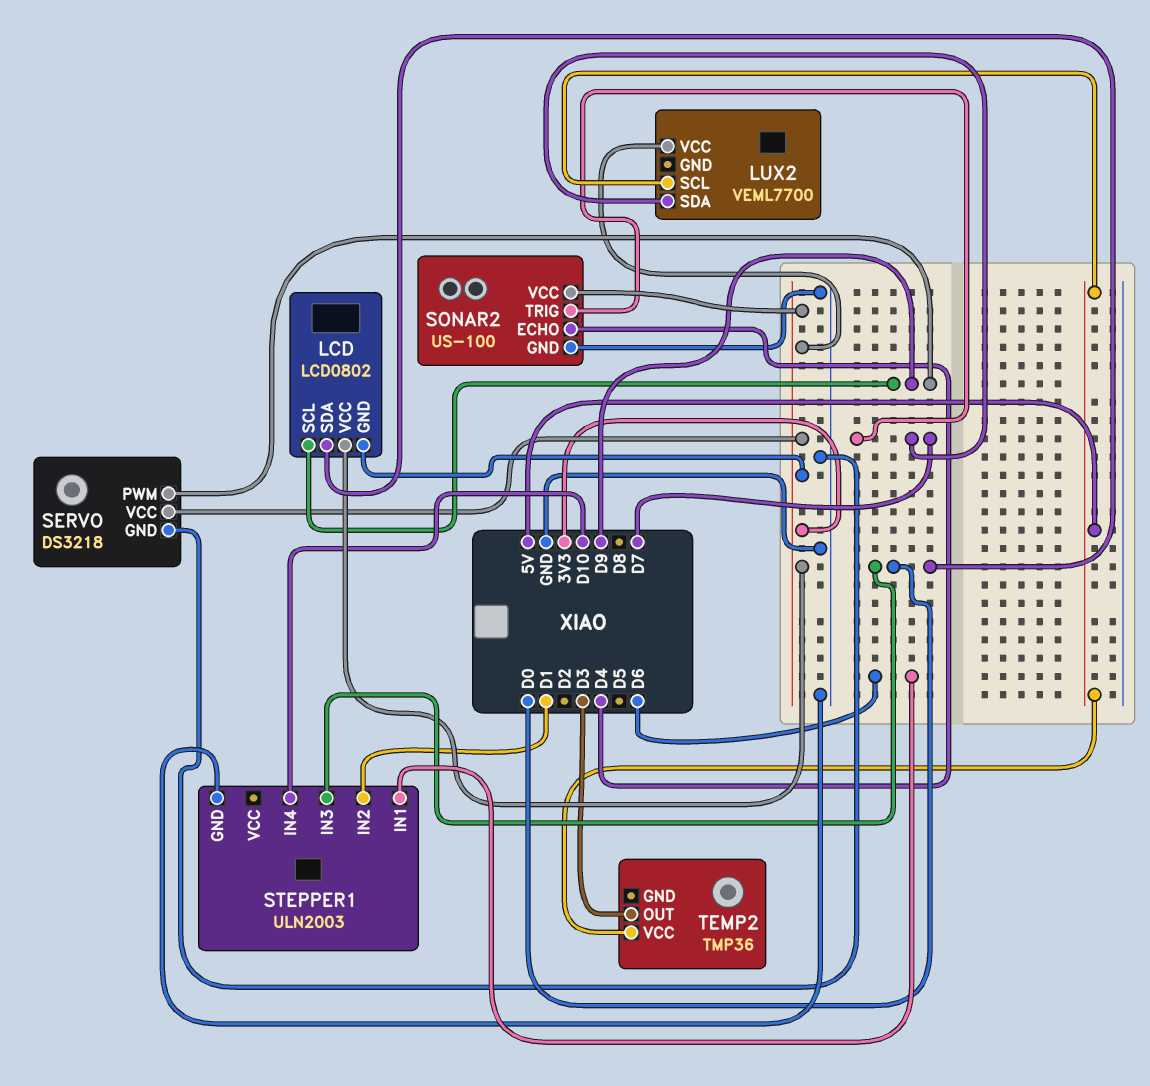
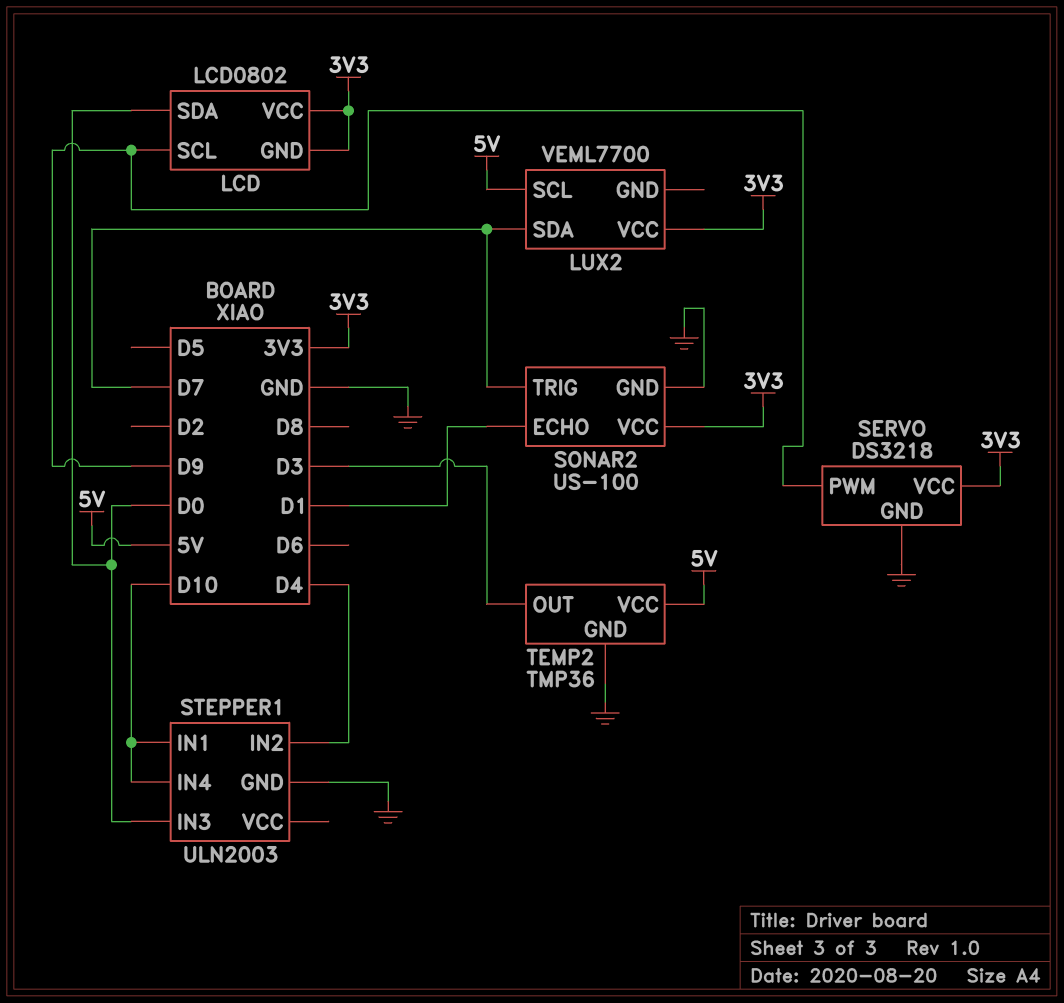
SONAR2 pin ECHO: D4 -> D1
STEPPER1 pin IN1: D6 -> D10
STEPPER1 pin IN2: D1 -> D4
TEMP2 pin GND: none -> GND

